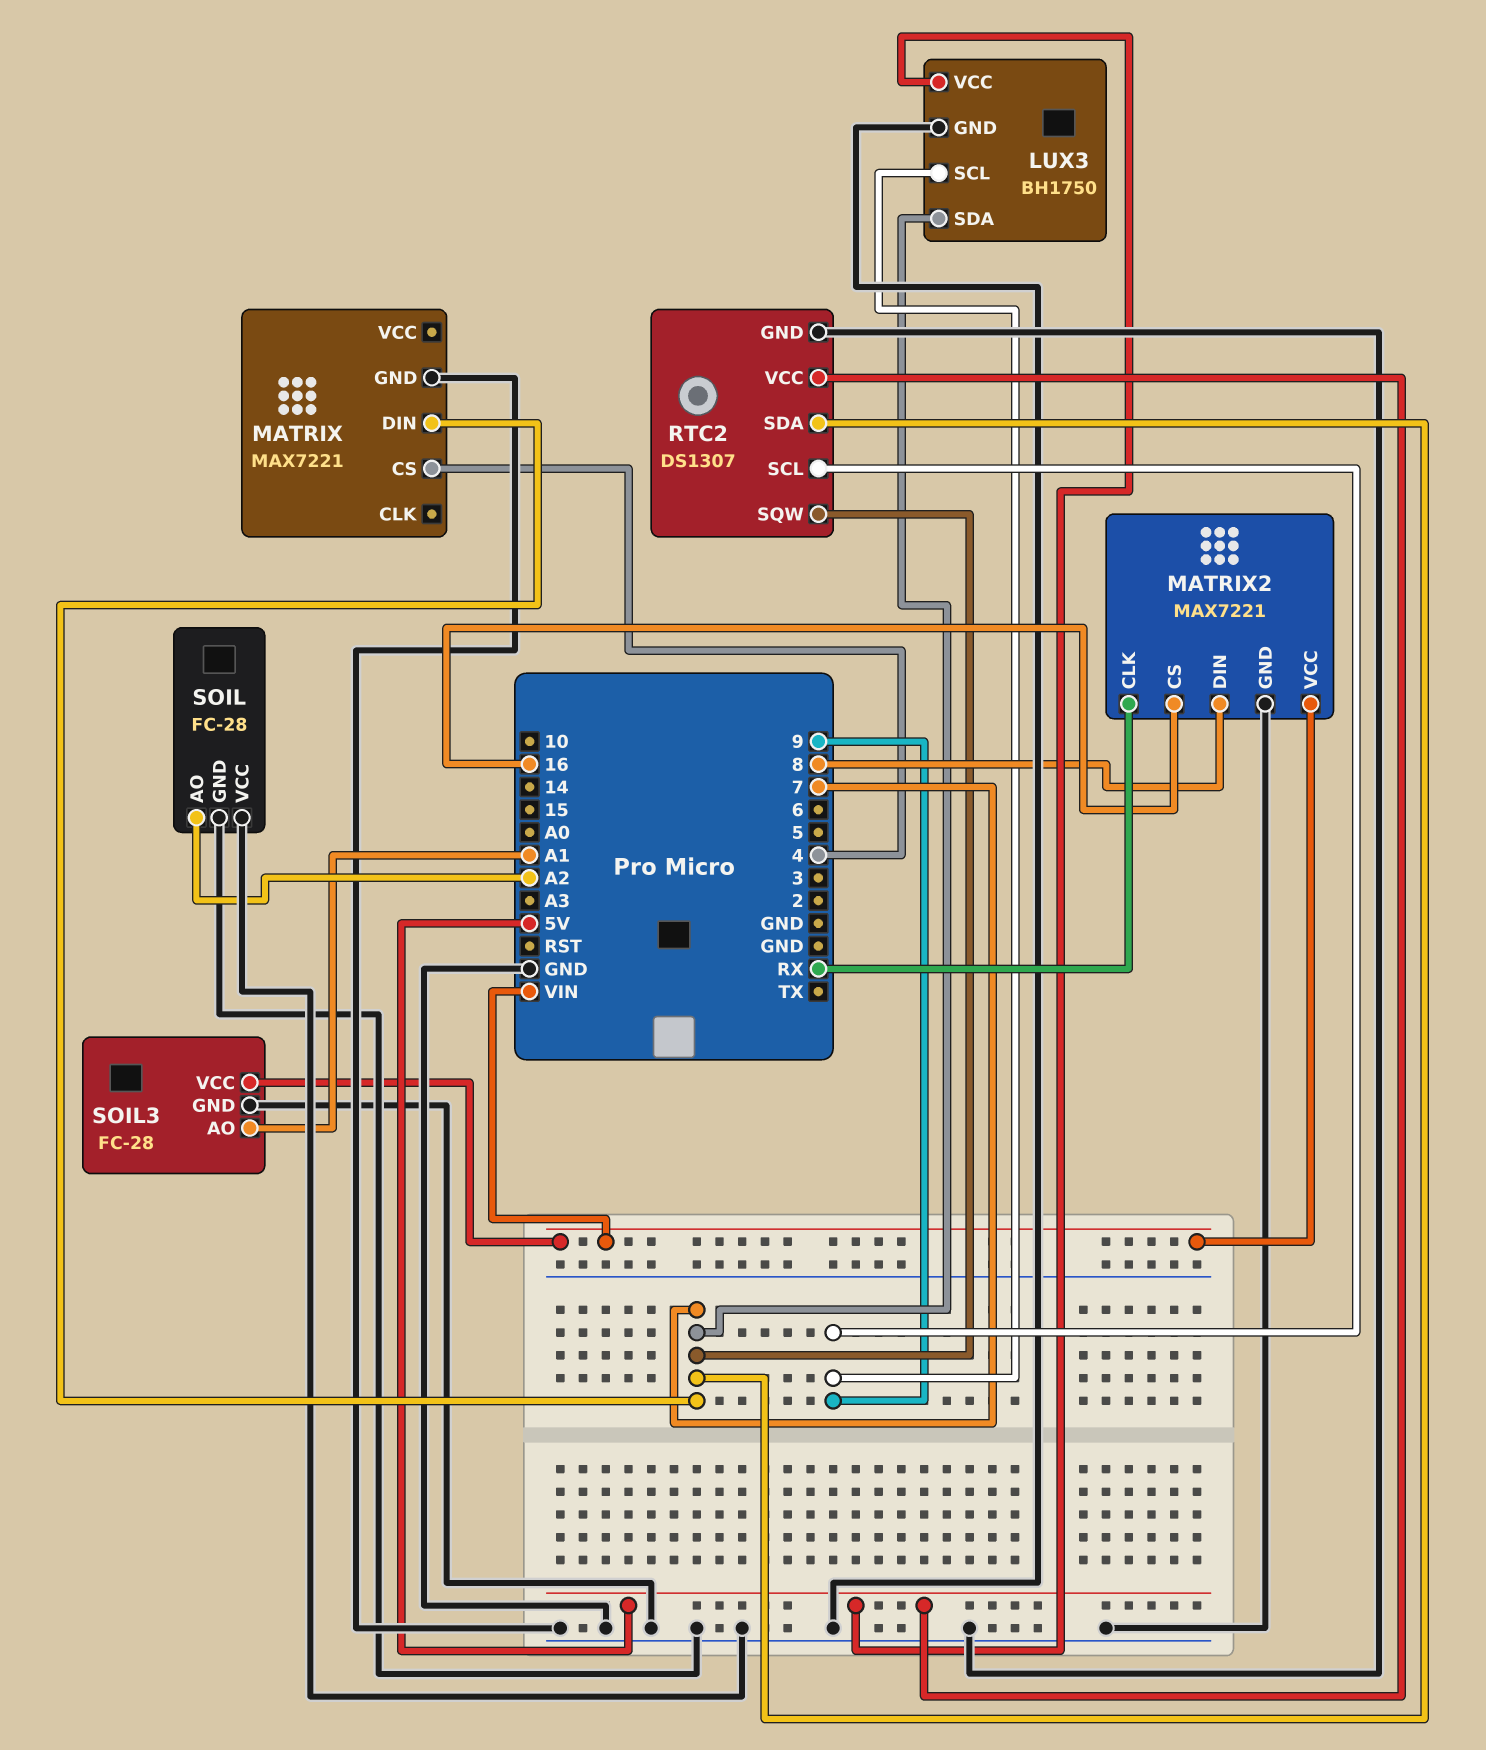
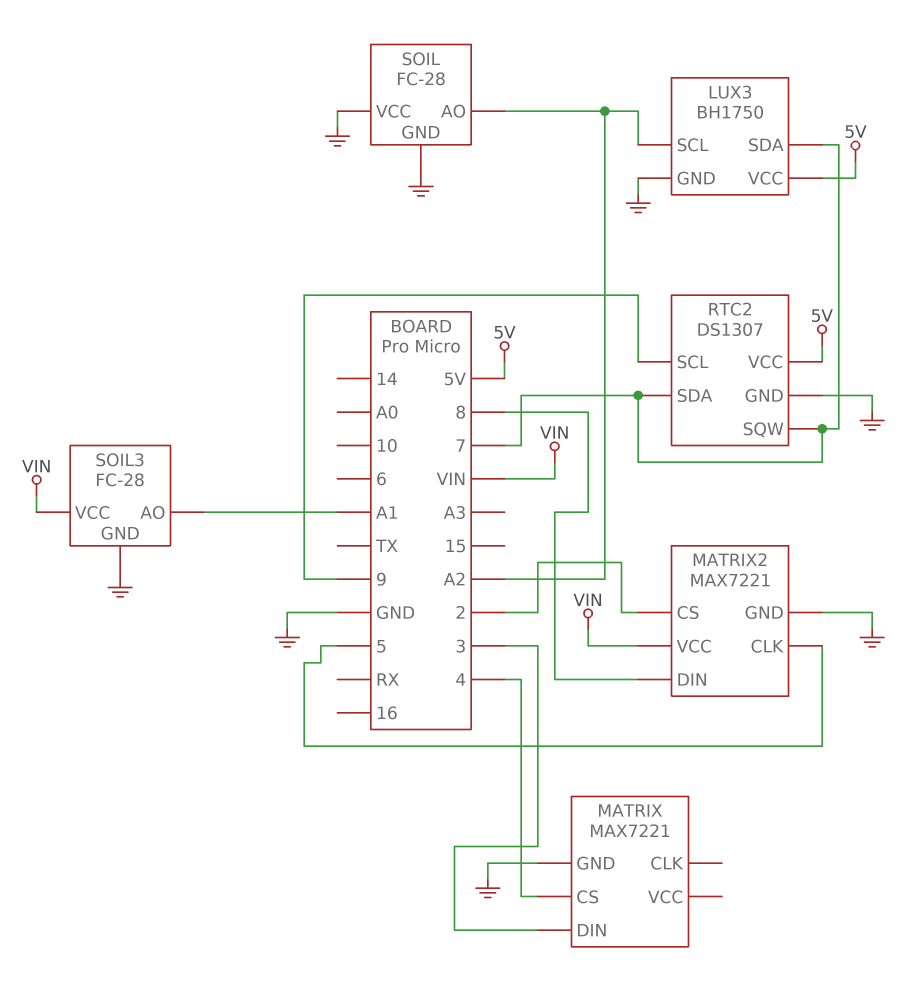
LUX3 pin SCL: 9 -> A2
MATRIX pin DIN: 7 -> 3
MATRIX2 pin CLK: RX -> 5
MATRIX2 pin CS: 16 -> 2

